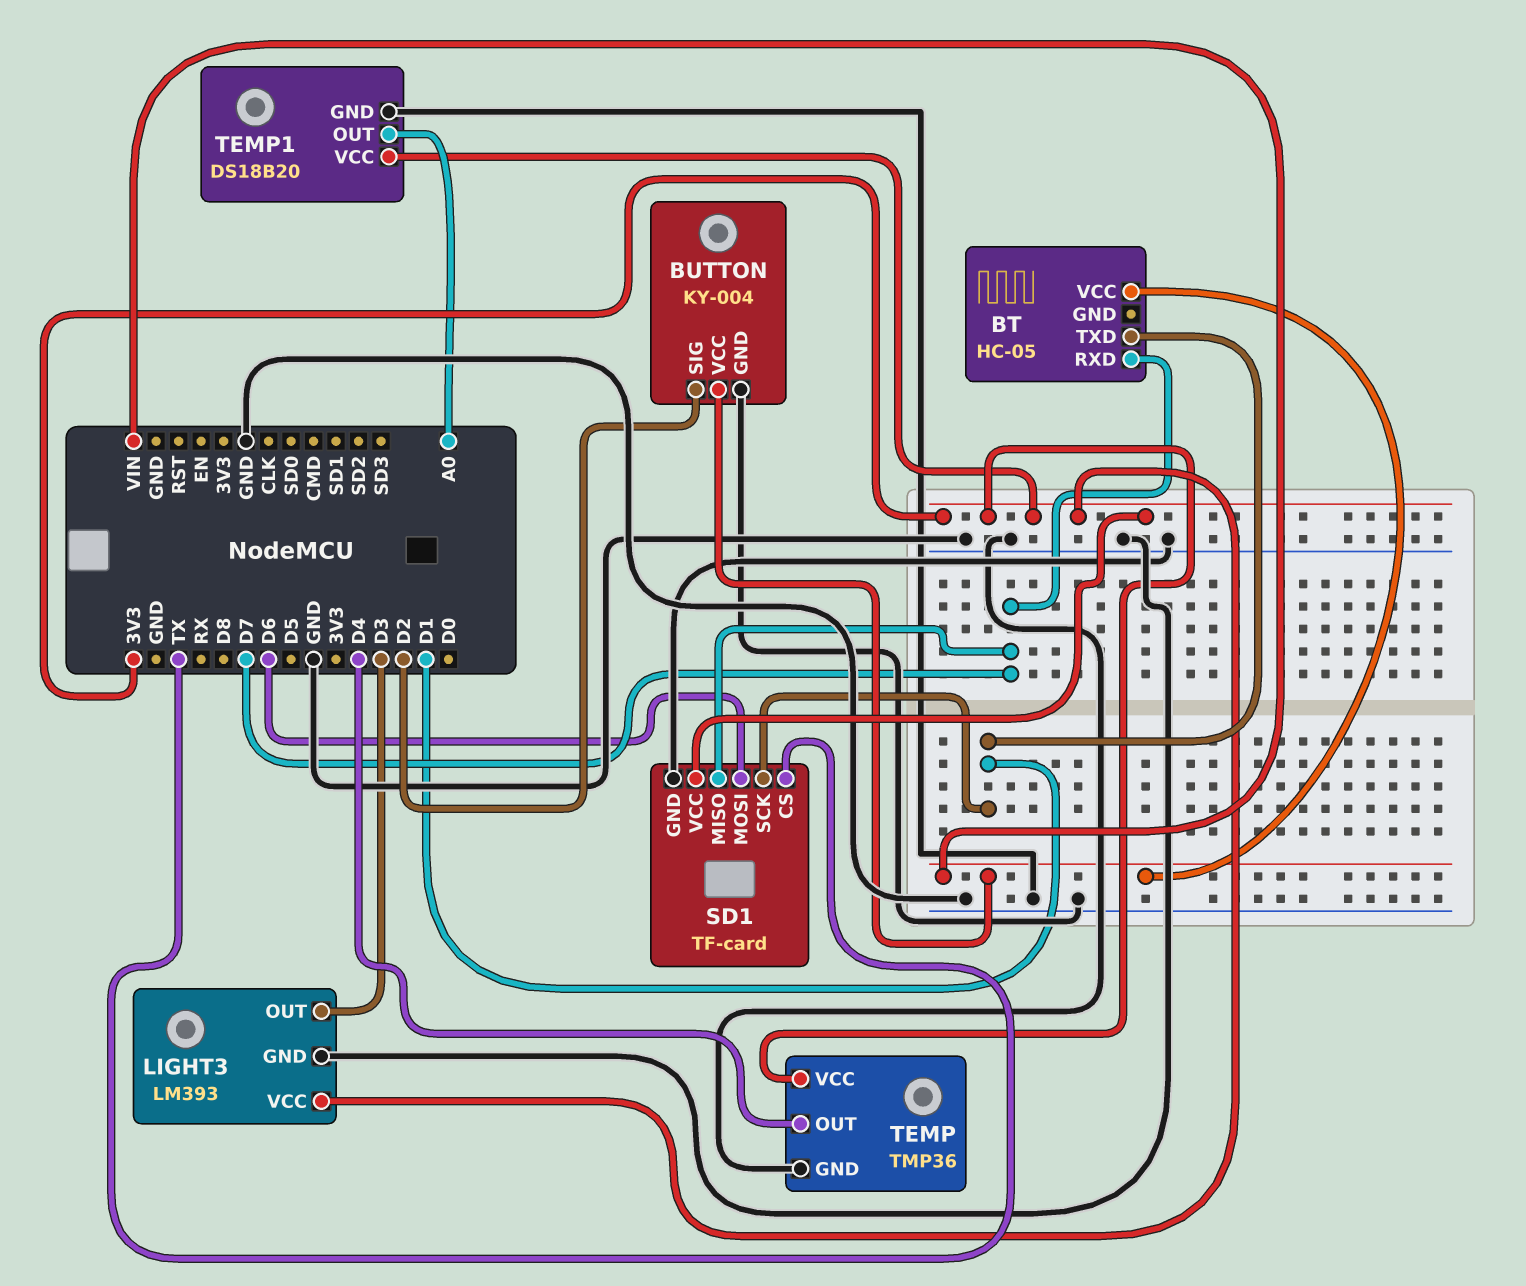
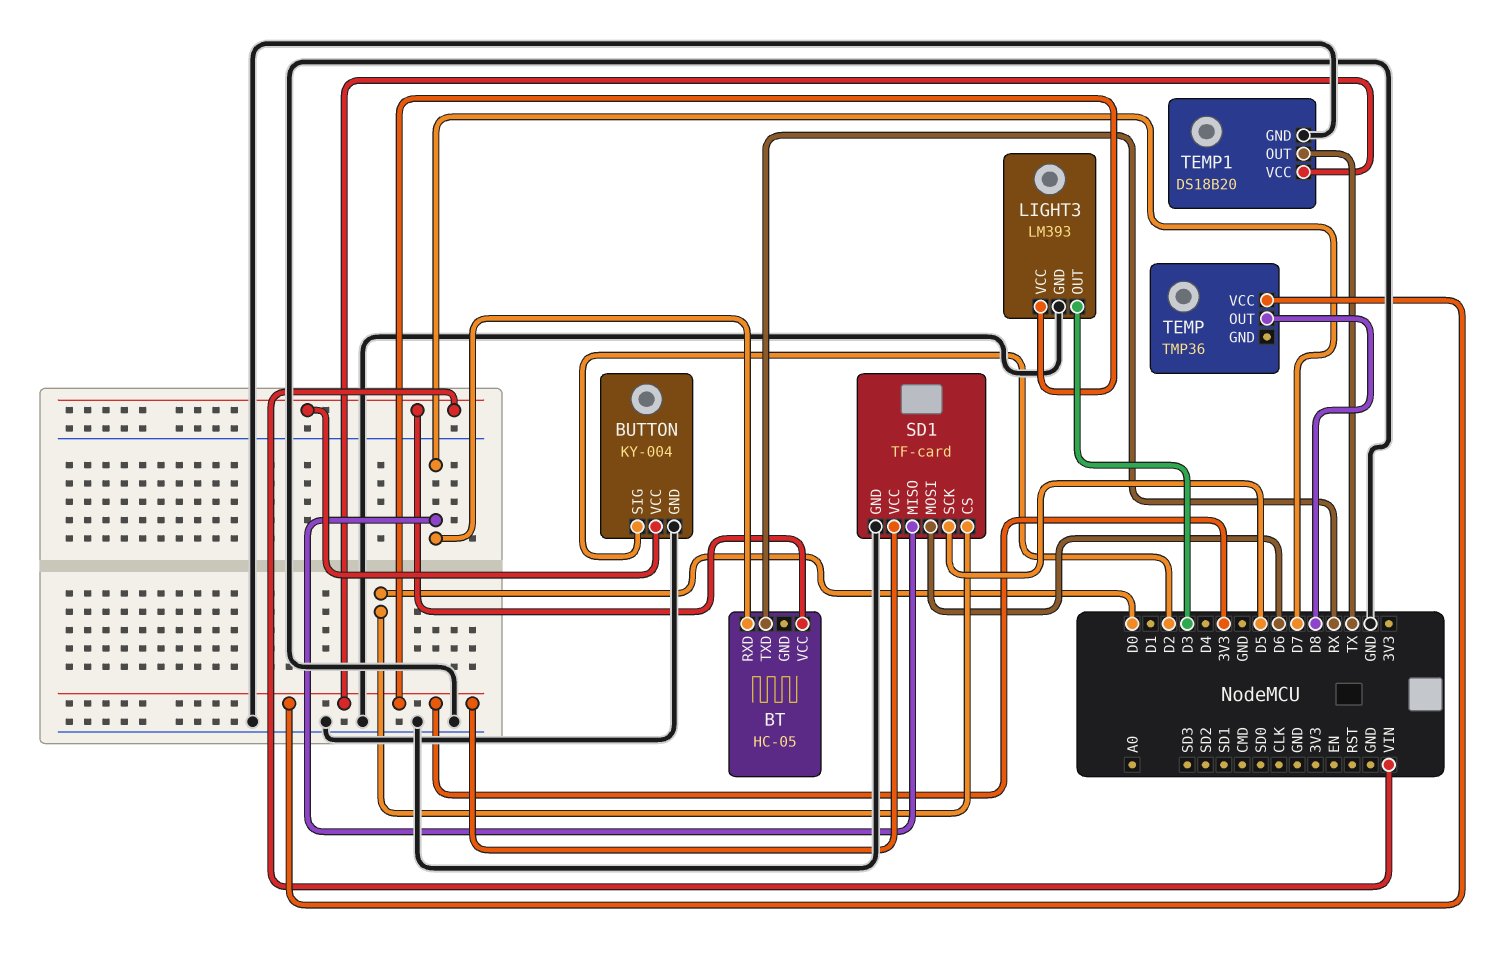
BT pin TXD: D1 -> RX
SD1 pin CS: TX -> D0
SD1 pin SCK: D1 -> D5
TEMP pin GND: GND -> none
TEMP pin OUT: D4 -> D8
TEMP1 pin OUT: A0 -> TX

